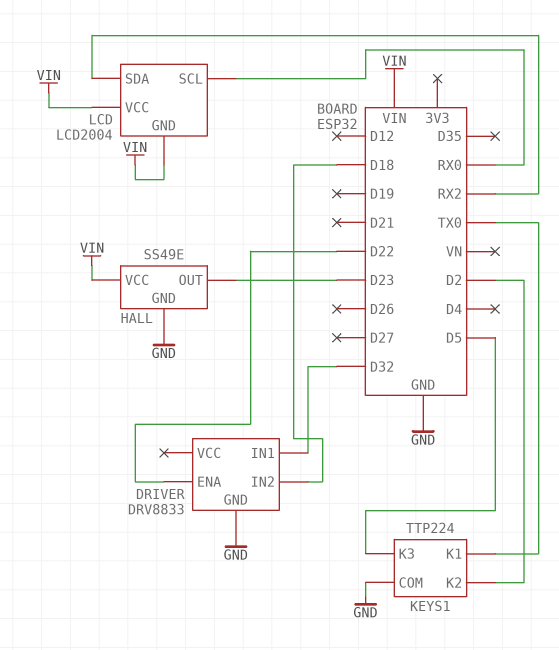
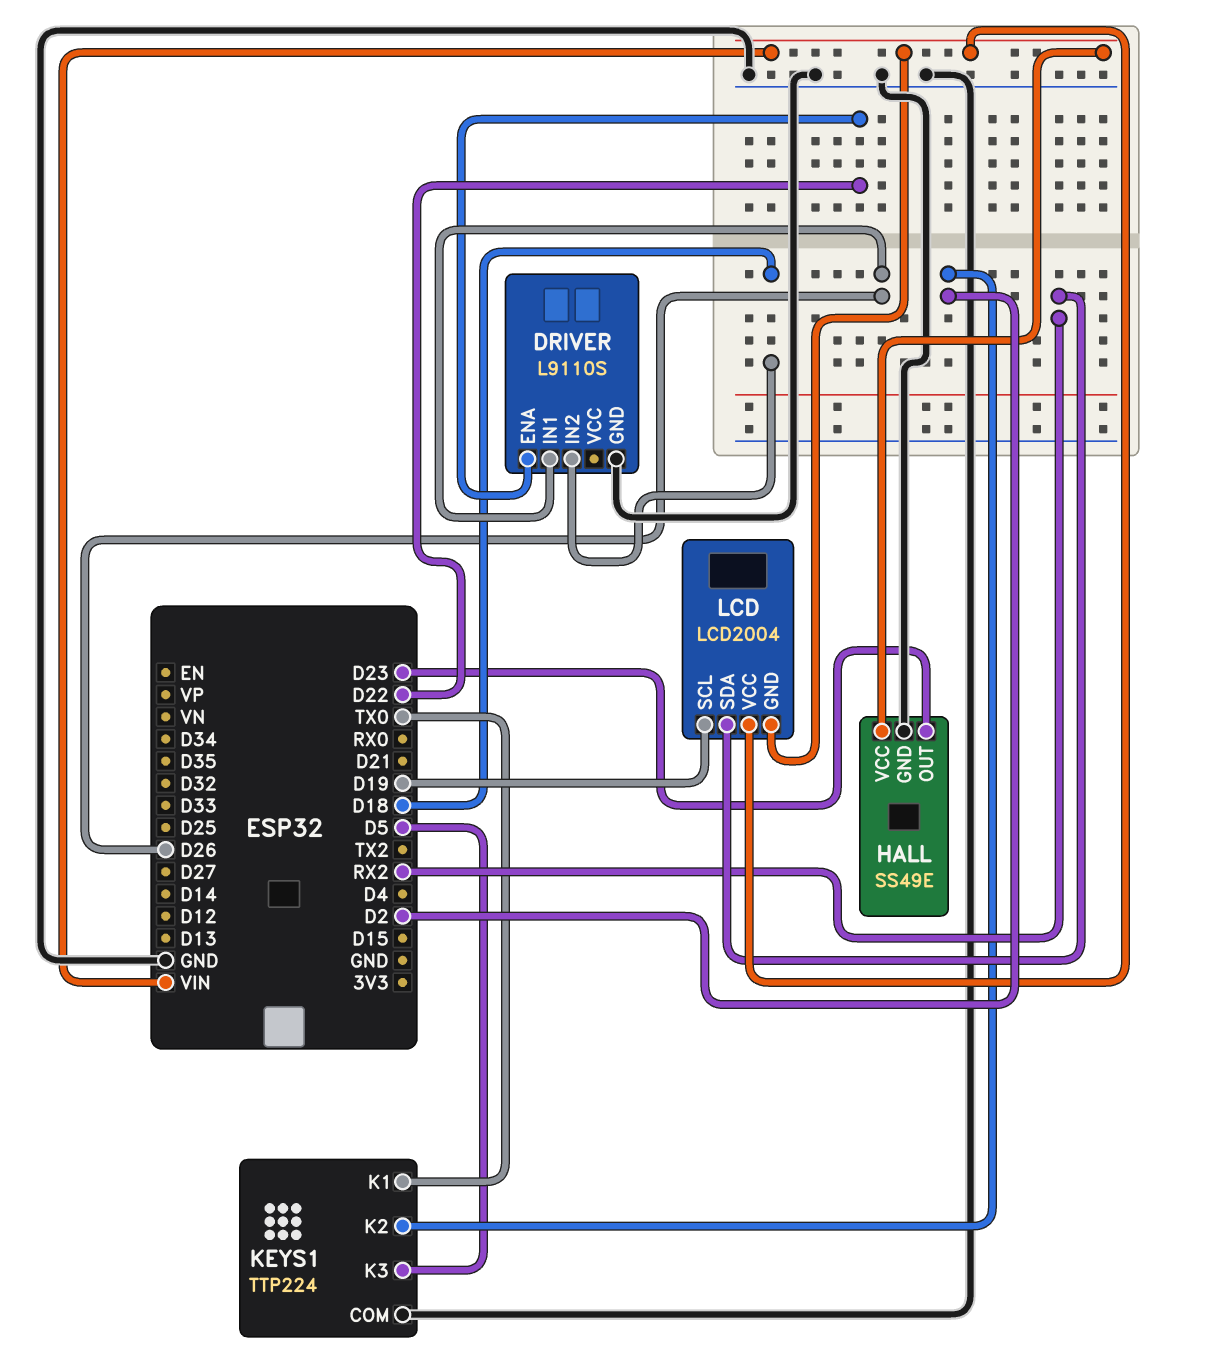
DRIVER: DRV8833 -> L9110S
DRIVER pin IN1: D32 -> D26
LCD pin SCL: RX0 -> D19

